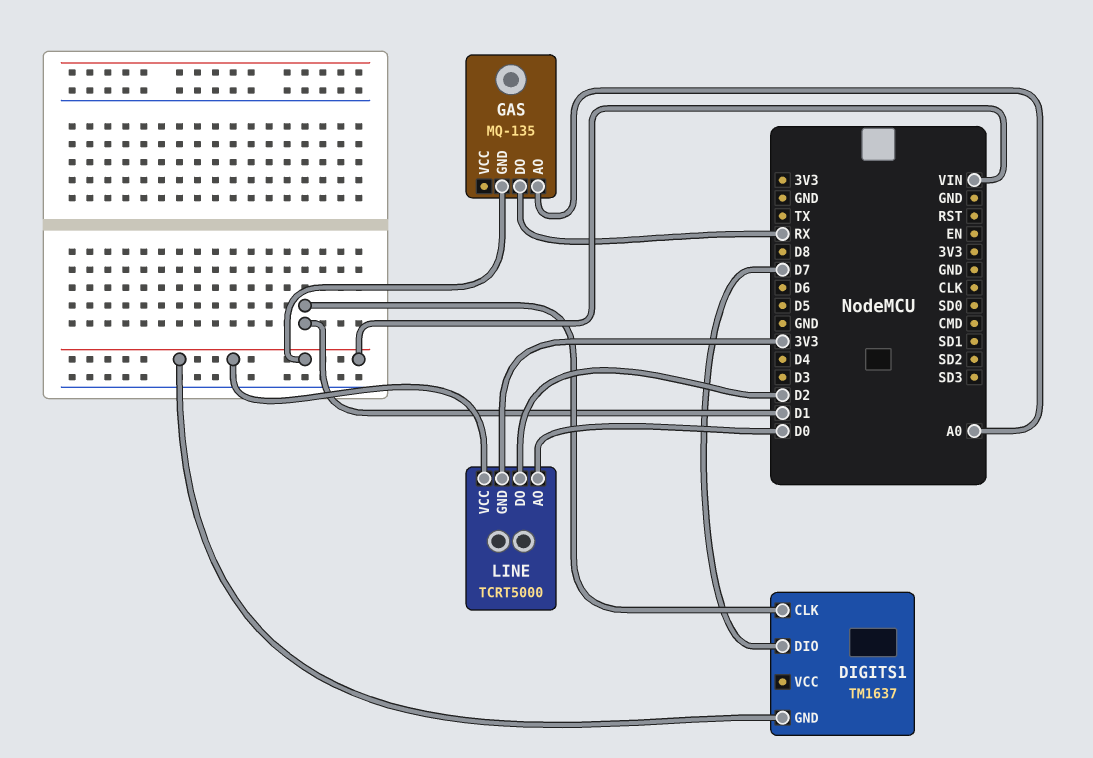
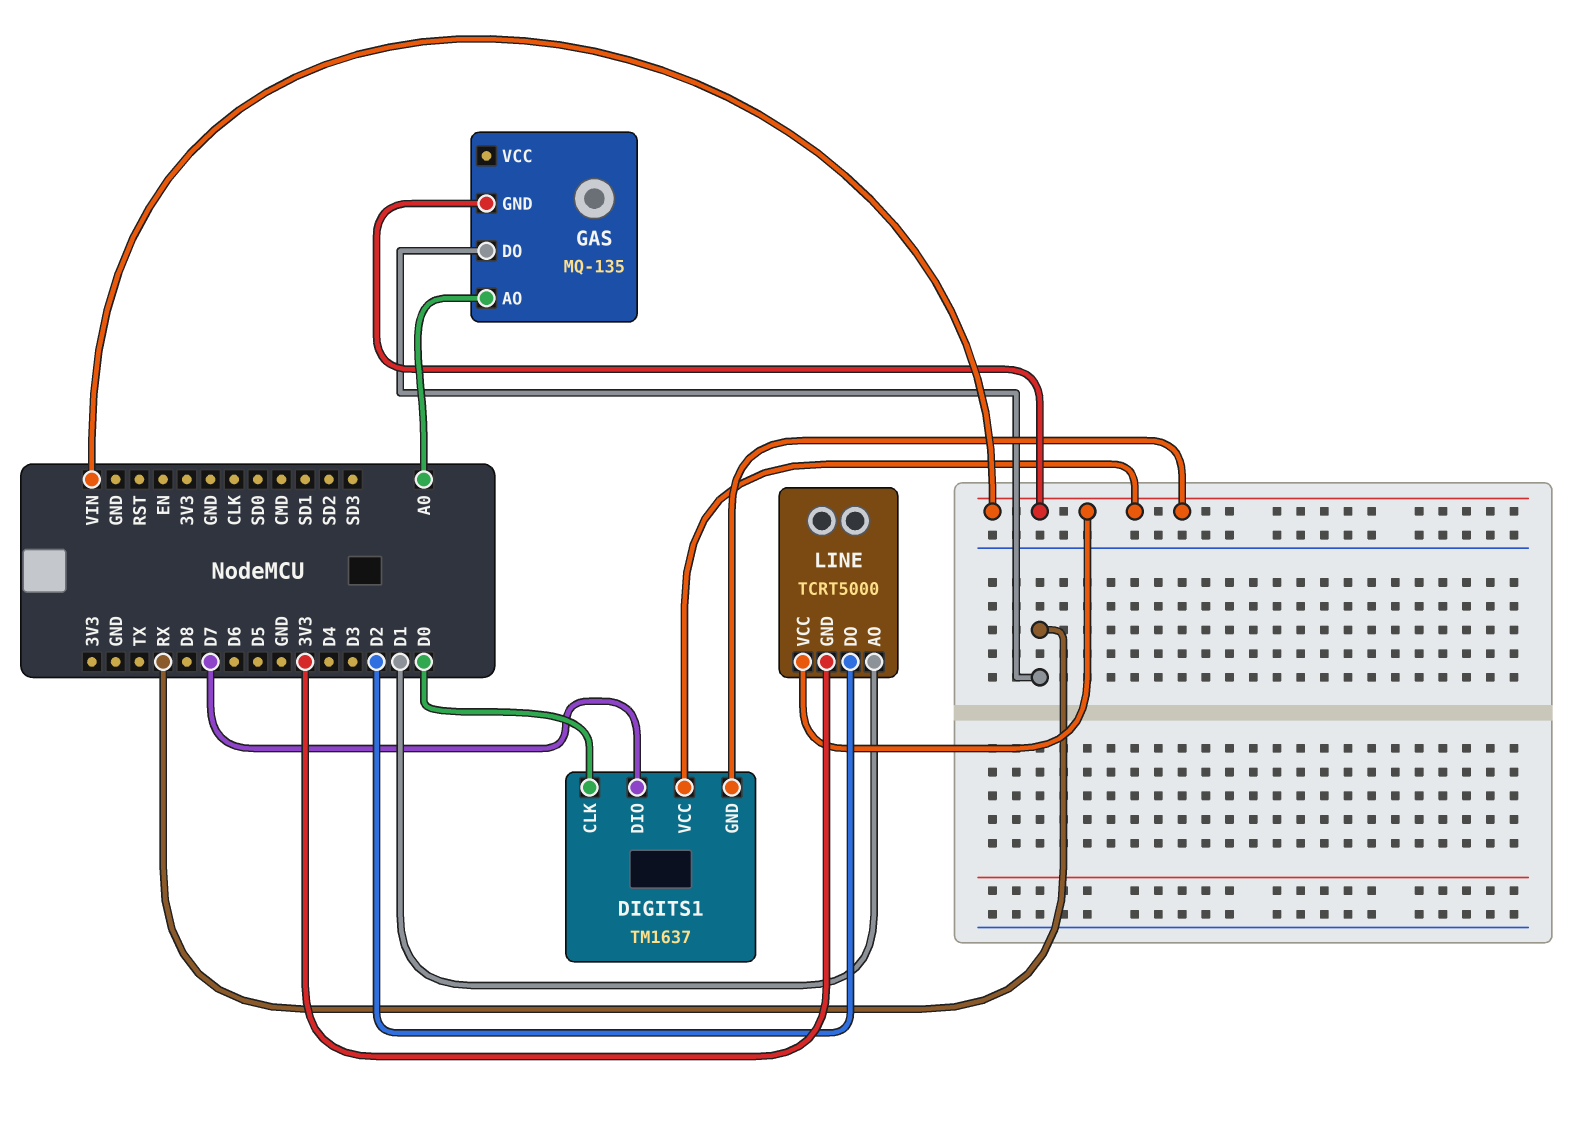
DIGITS1 pin CLK: D1 -> D0
DIGITS1 pin VCC: none -> VIN
LINE pin AO: D0 -> D1

